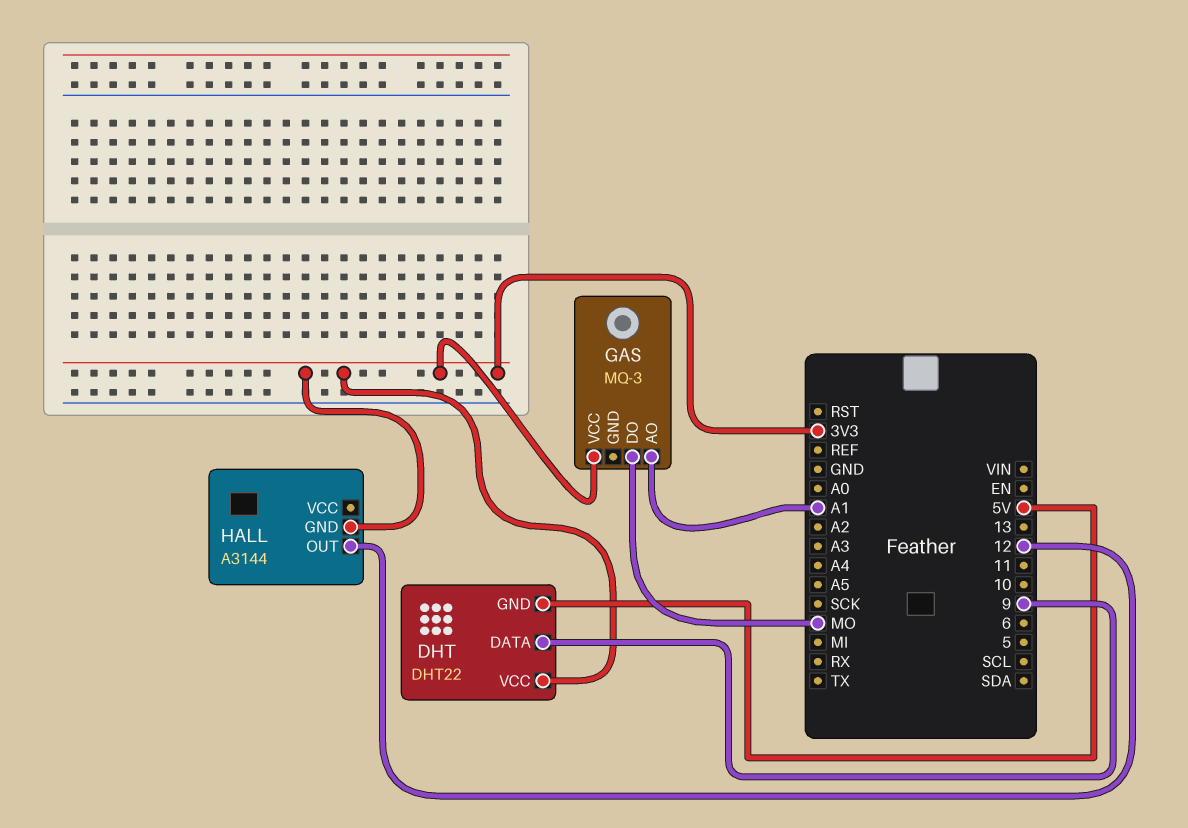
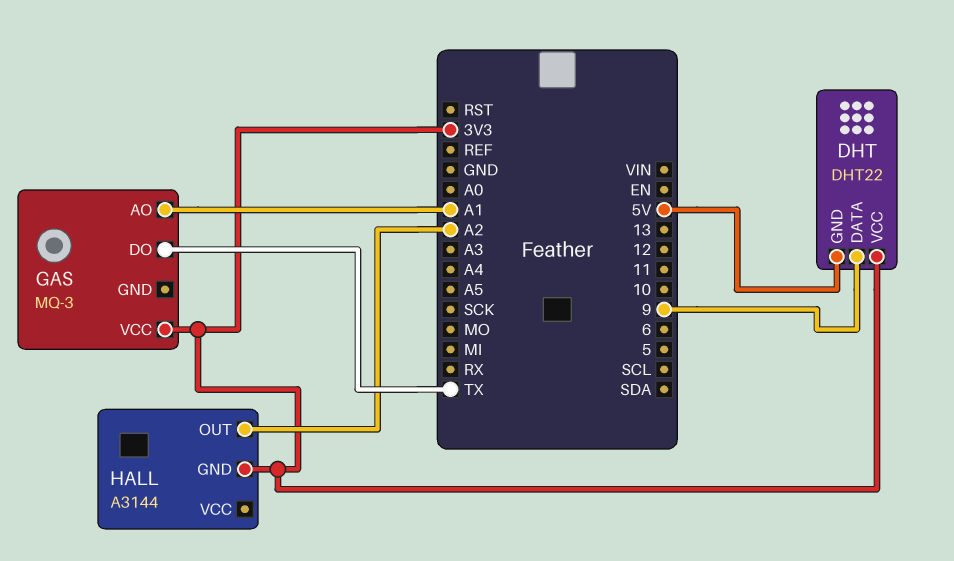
GAS pin DO: MO -> TX
HALL pin OUT: 12 -> A2

